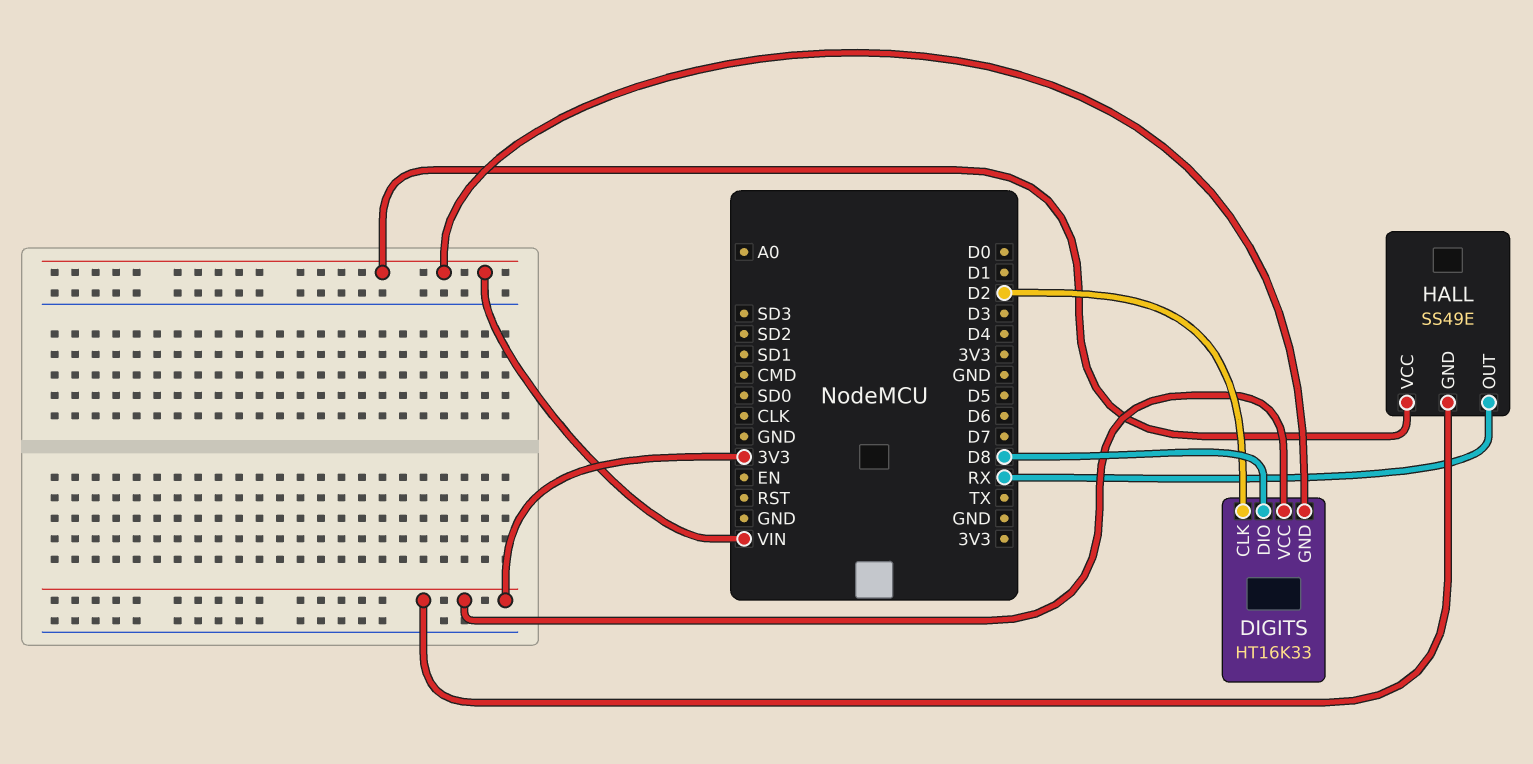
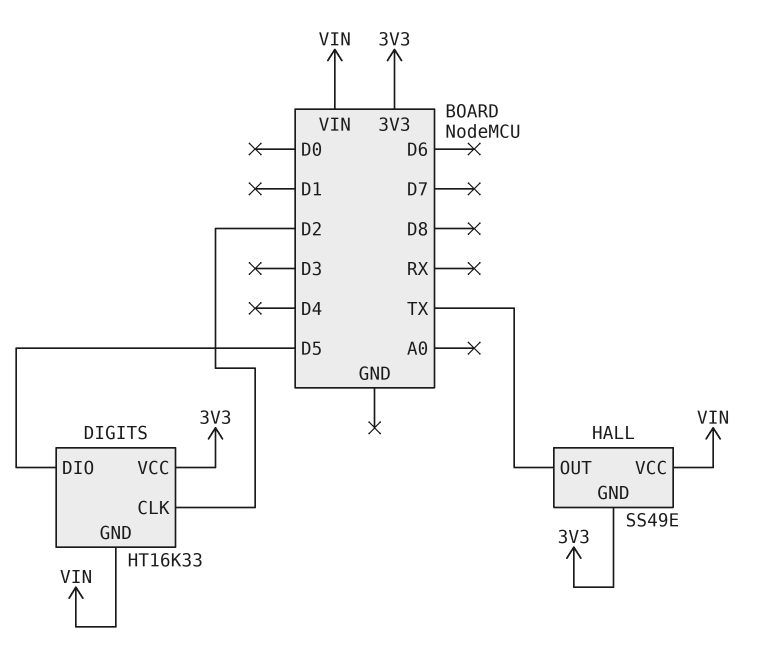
DIGITS pin DIO: D8 -> D5
HALL pin OUT: RX -> TX

